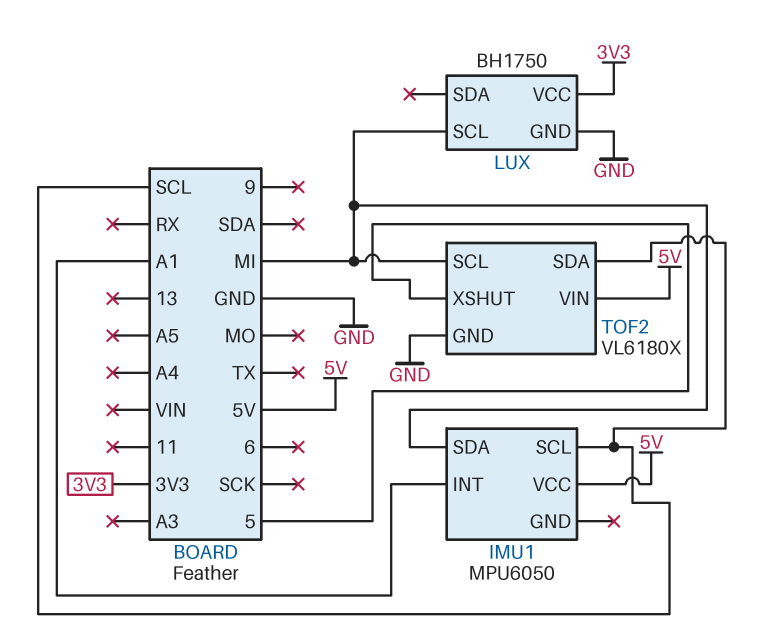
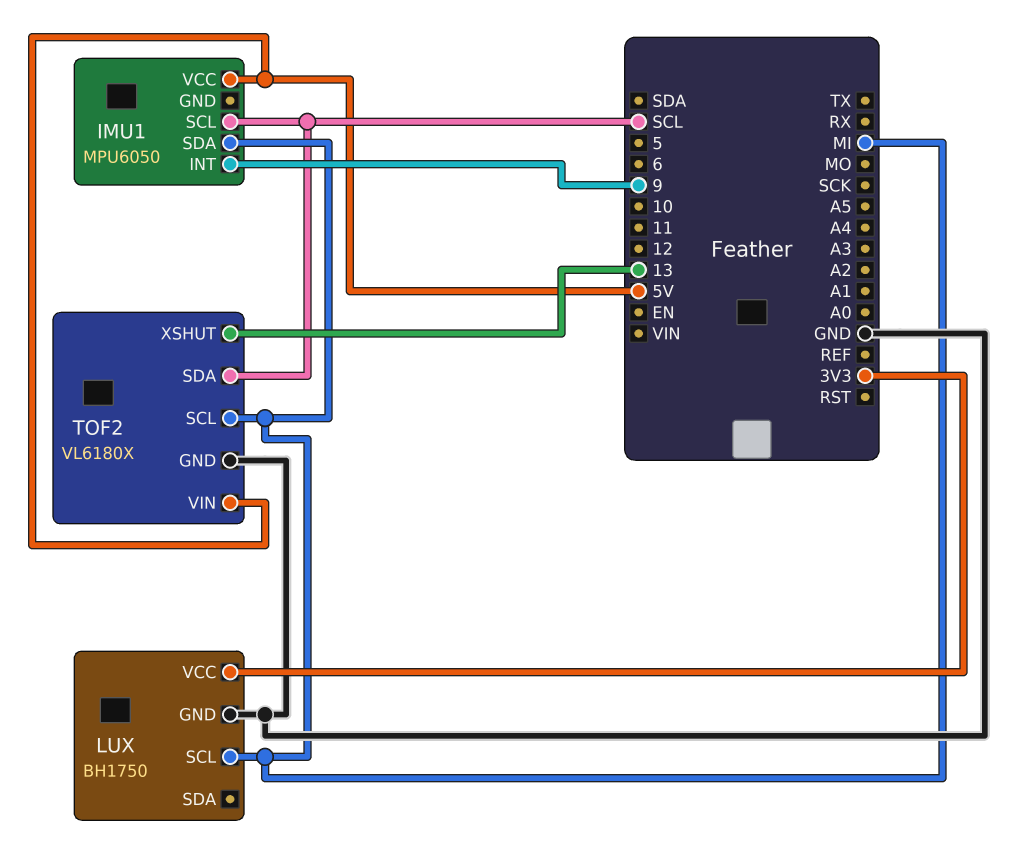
IMU1 pin INT: A1 -> 9
TOF2 pin XSHUT: 5 -> 13

